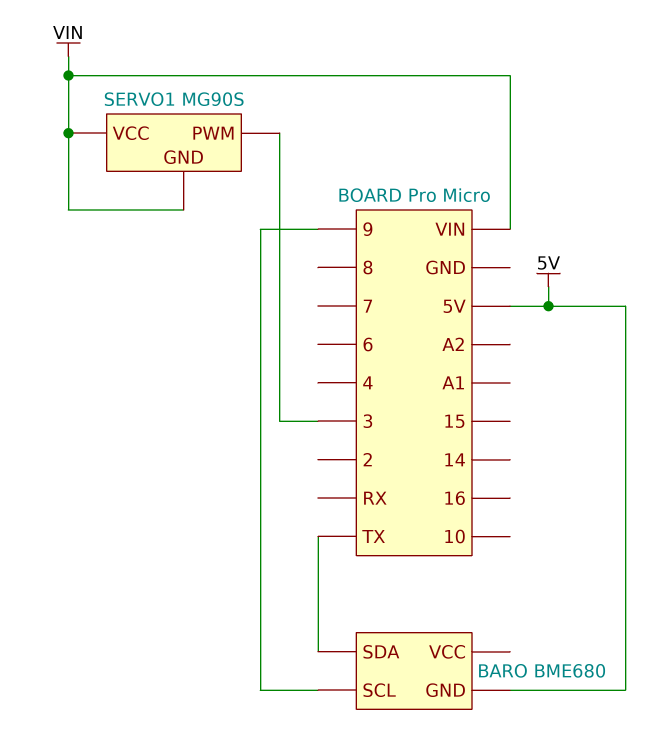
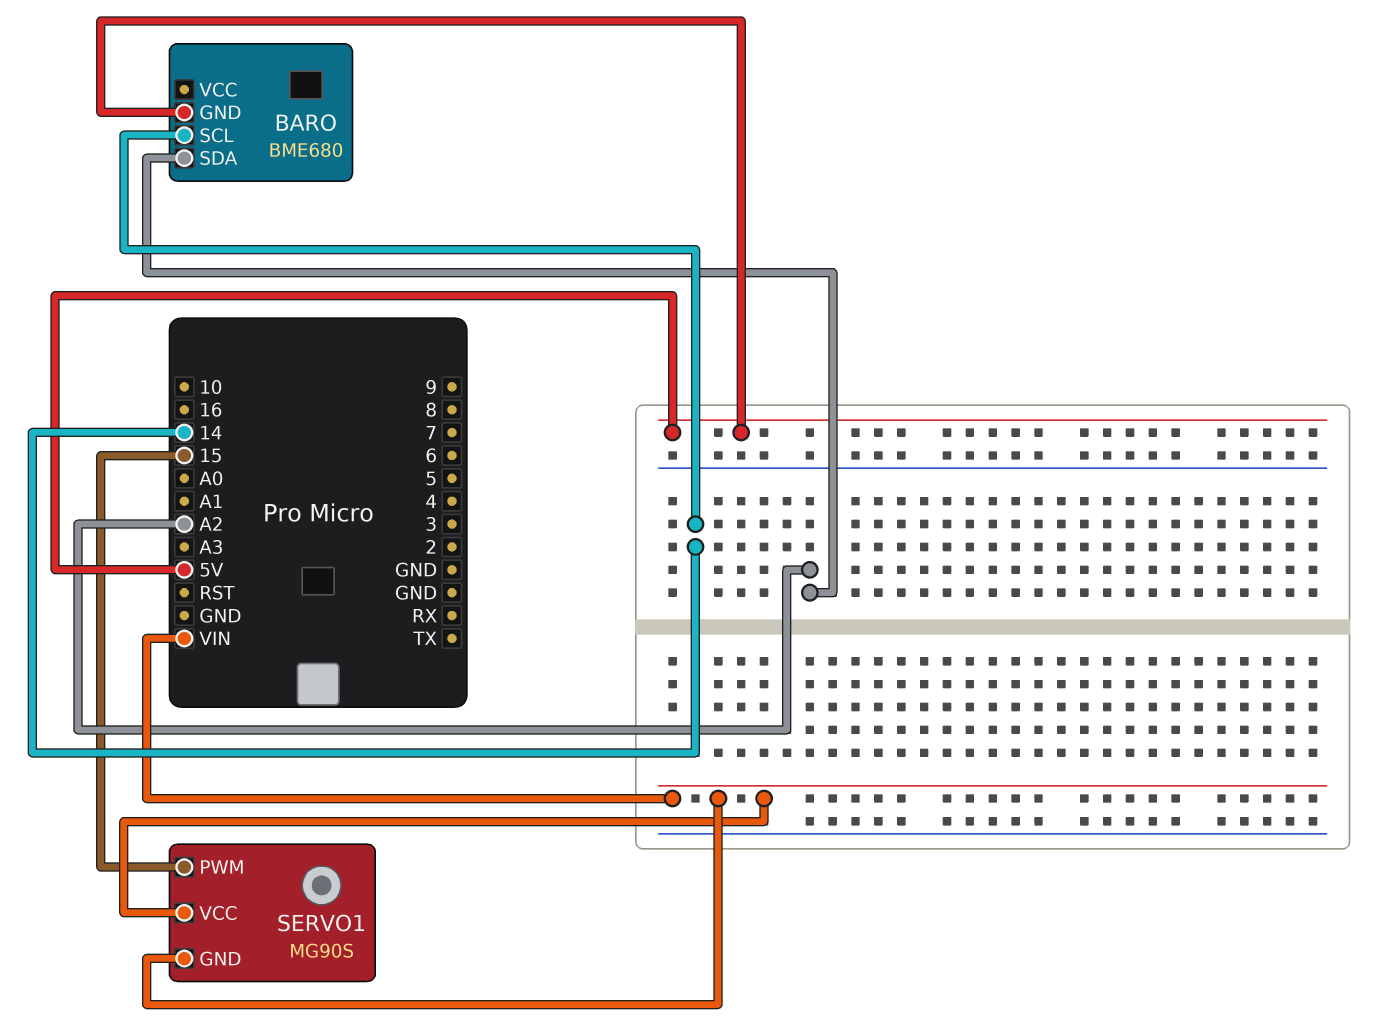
BARO pin SCL: 9 -> 14
BARO pin SDA: TX -> A2
SERVO1 pin PWM: 3 -> 15

